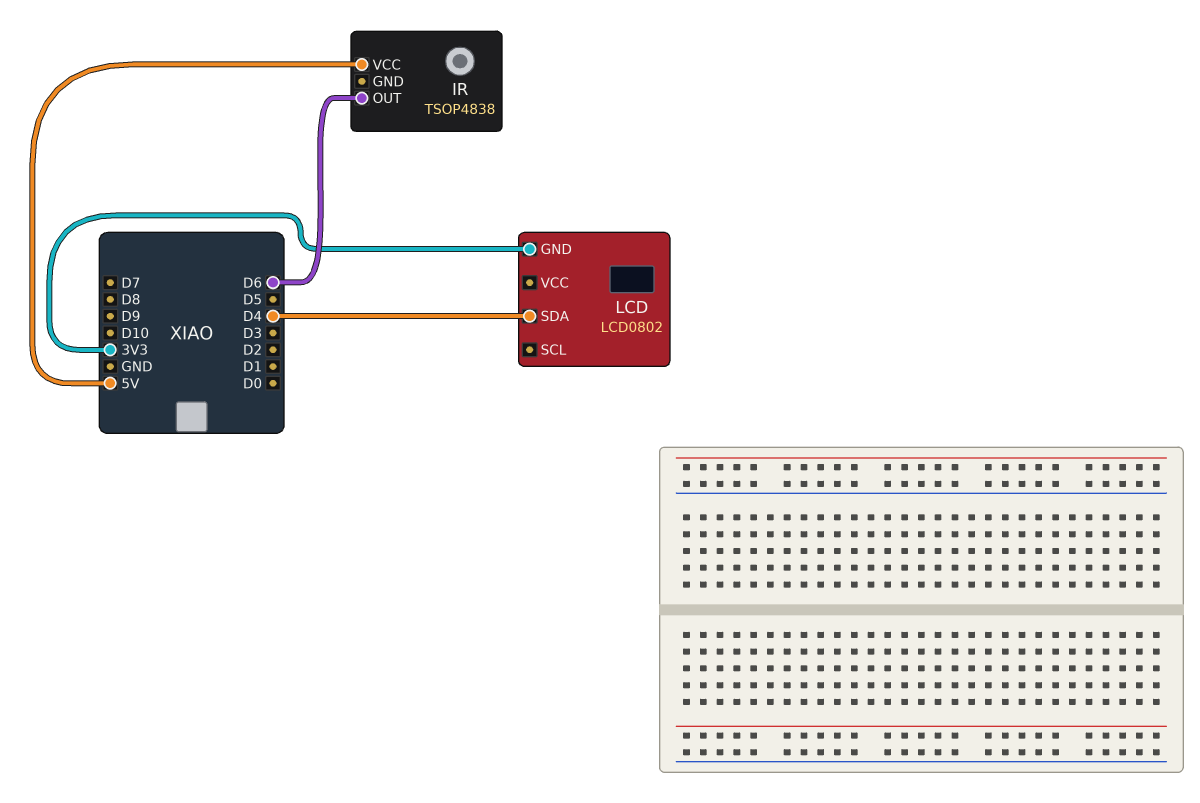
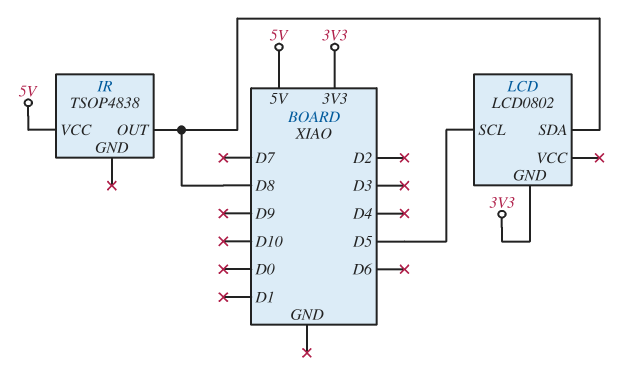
IR pin OUT: D6 -> D8
LCD pin SCL: none -> D5
LCD pin SDA: D4 -> D8

